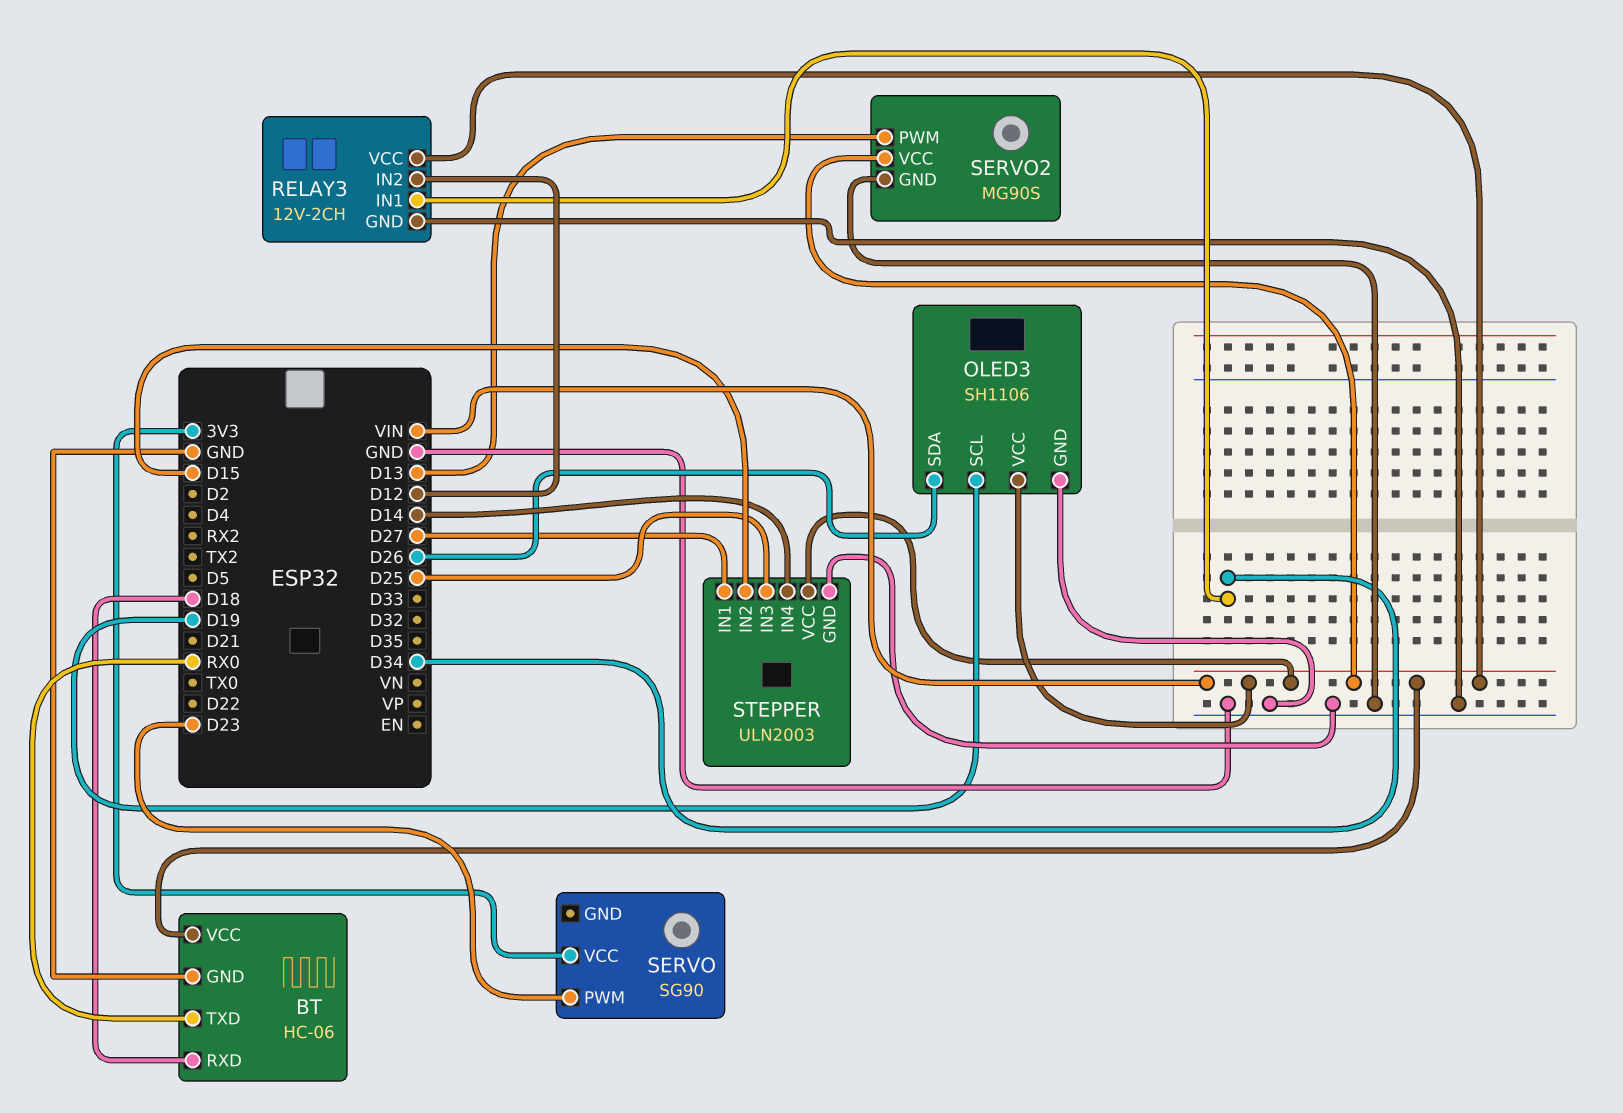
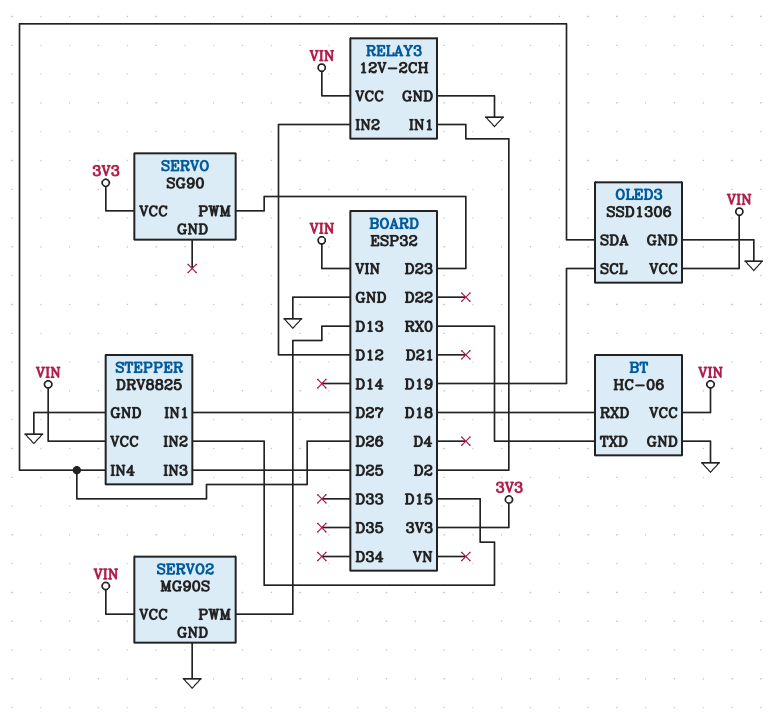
OLED3: SH1106 -> SSD1306
RELAY3 pin IN1: D34 -> D2
STEPPER: ULN2003 -> DRV8825
STEPPER pin IN4: D14 -> D26

